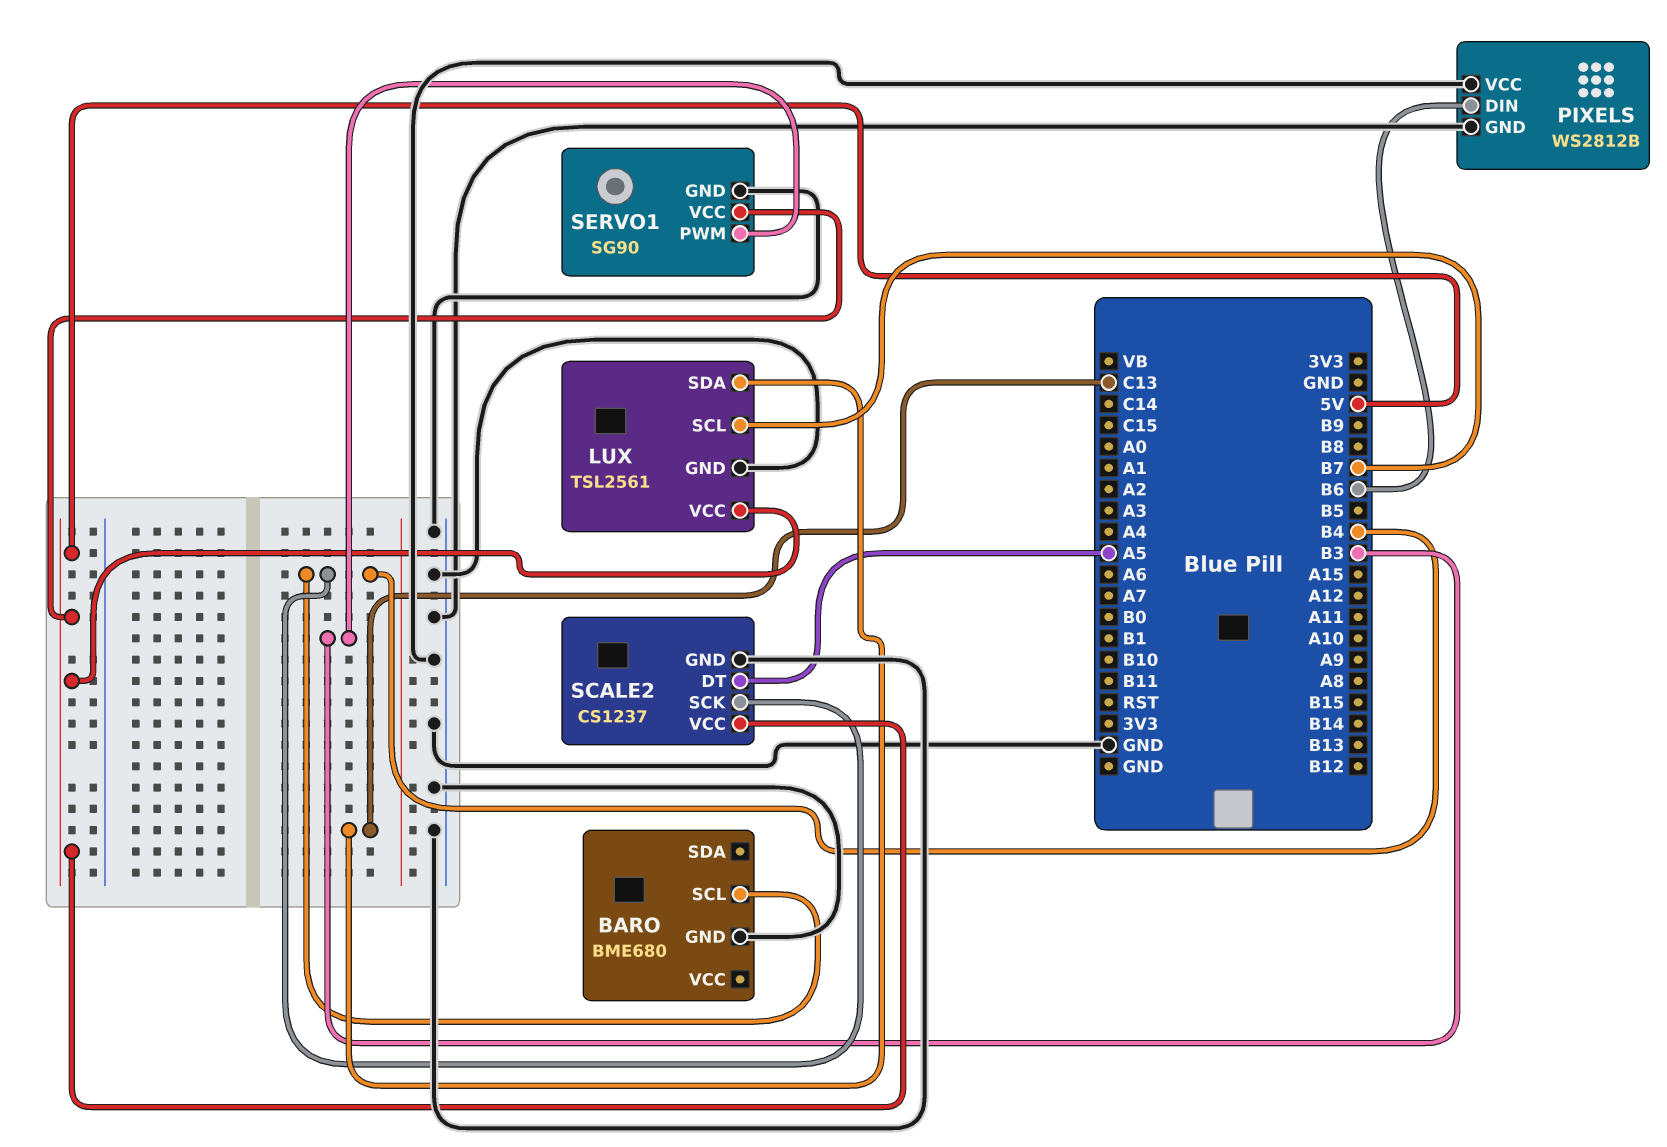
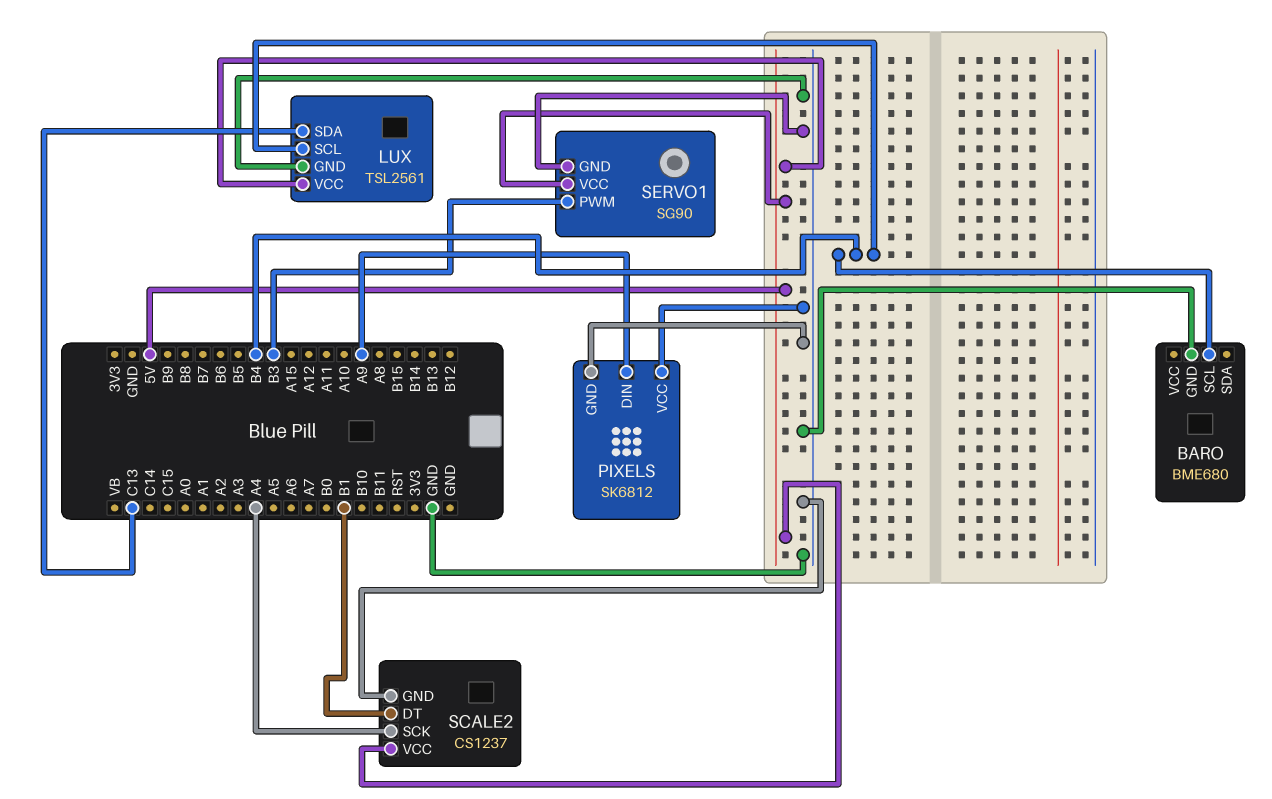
LUX pin SCL: B7 -> B4
PIXELS: WS2812B -> SK6812
PIXELS pin DIN: B6 -> A9
SCALE2 pin DT: A5 -> B1
SCALE2 pin SCK: B4 -> A4

